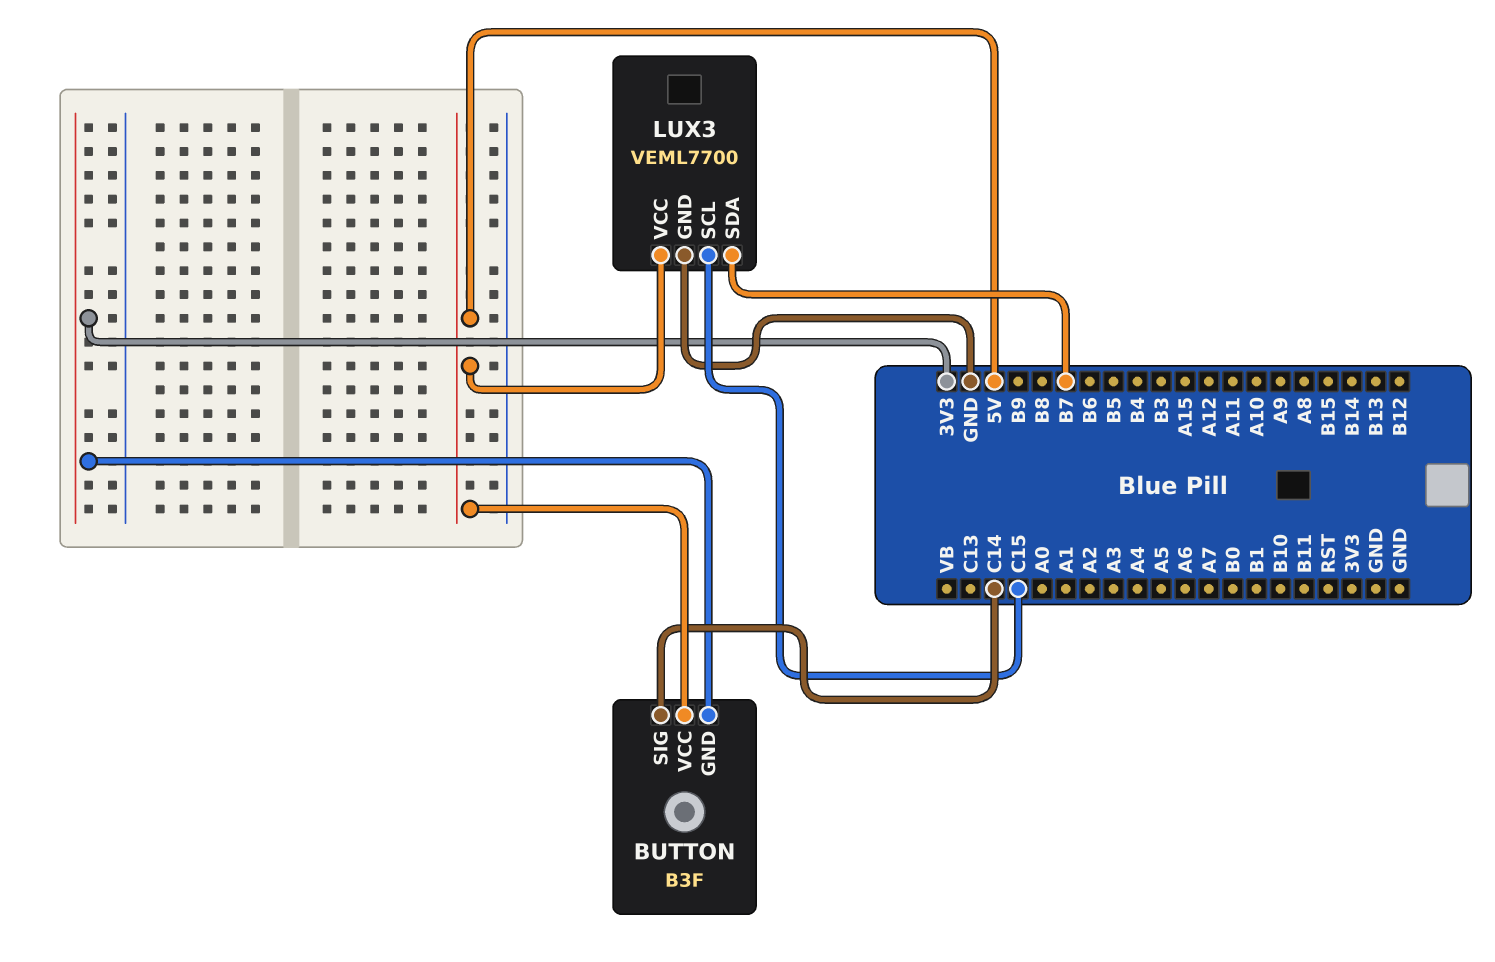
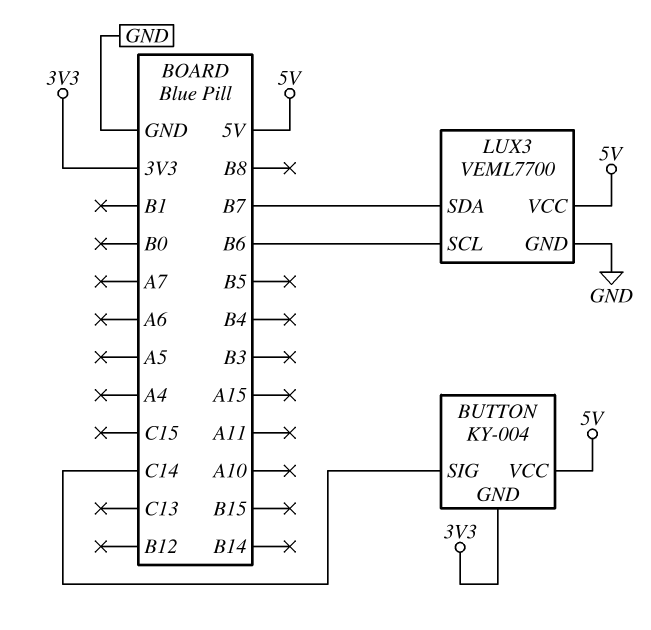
BUTTON: B3F -> KY-004
LUX3 pin SCL: C15 -> B6

